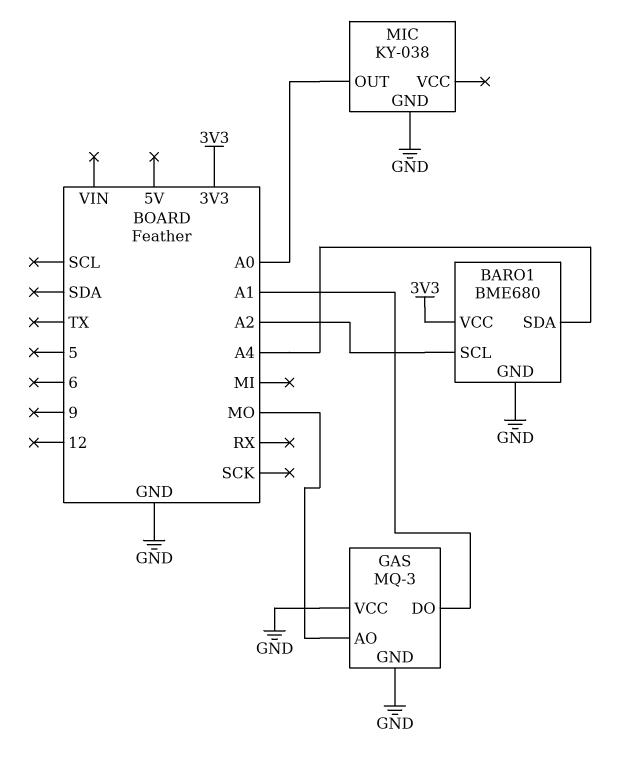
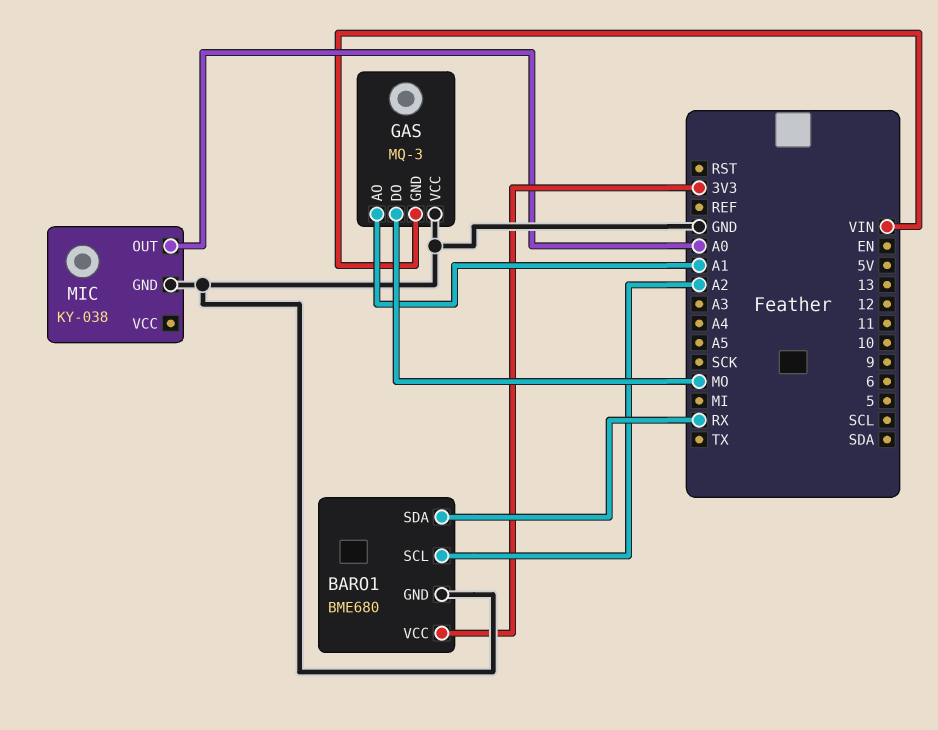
BARO1 pin SDA: A4 -> RX
GAS pin AO: MO -> A1
GAS pin DO: A1 -> MO
GAS pin GND: GND -> VIN

